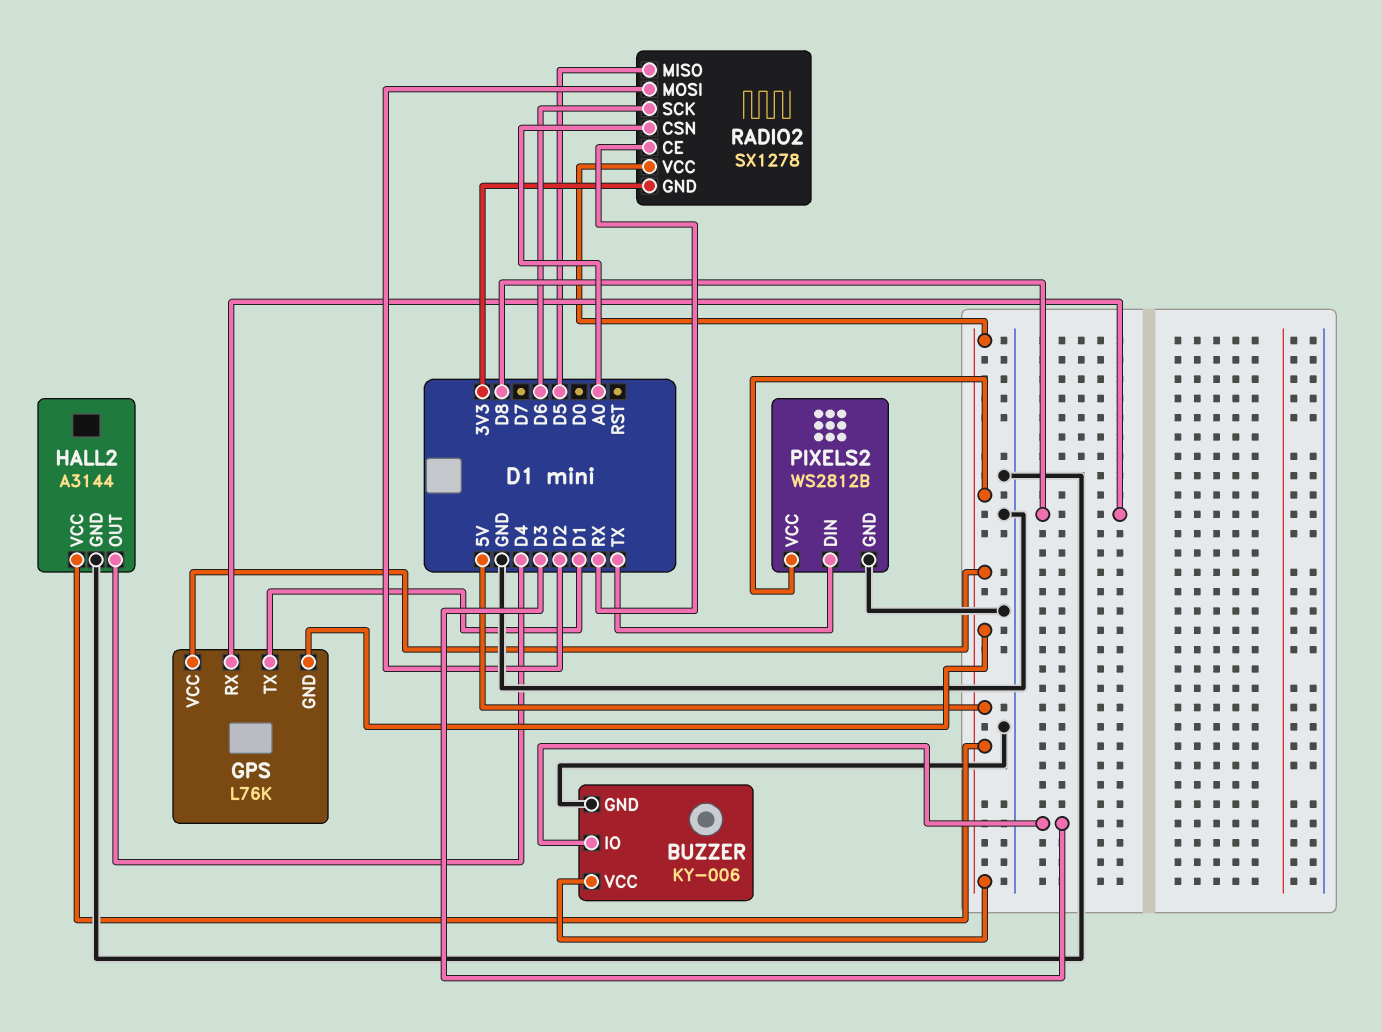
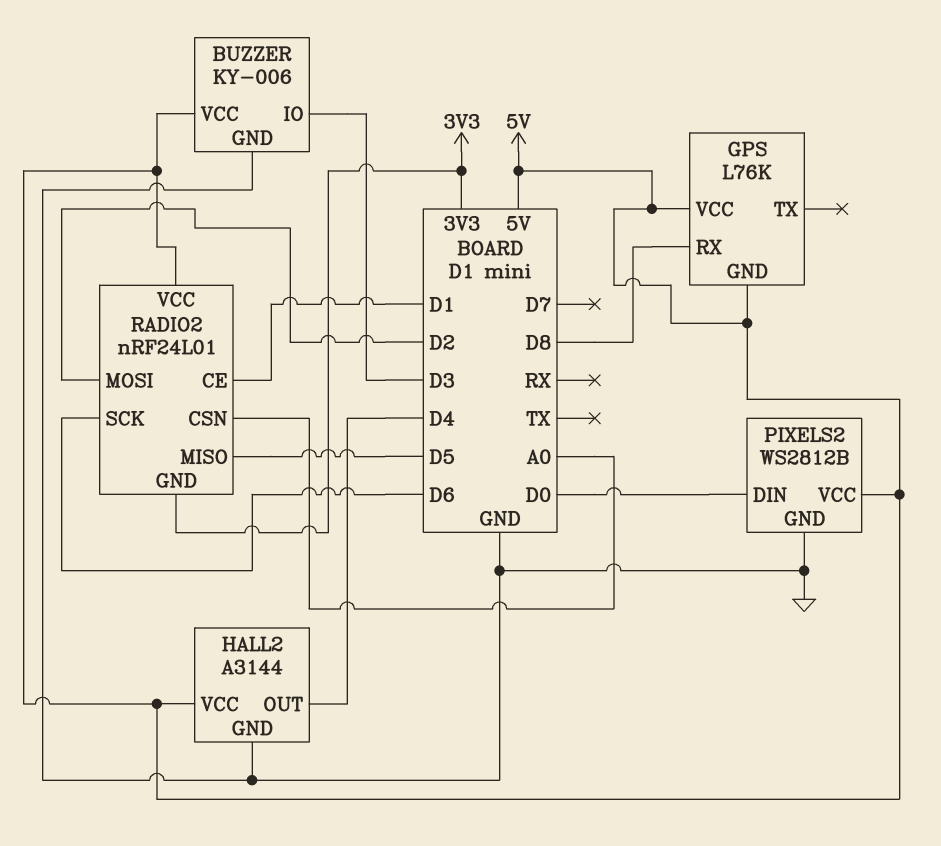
GPS pin TX: D1 -> none
PIXELS2 pin DIN: TX -> D0
RADIO2: SX1278 -> nRF24L01
RADIO2 pin CE: RX -> D1

